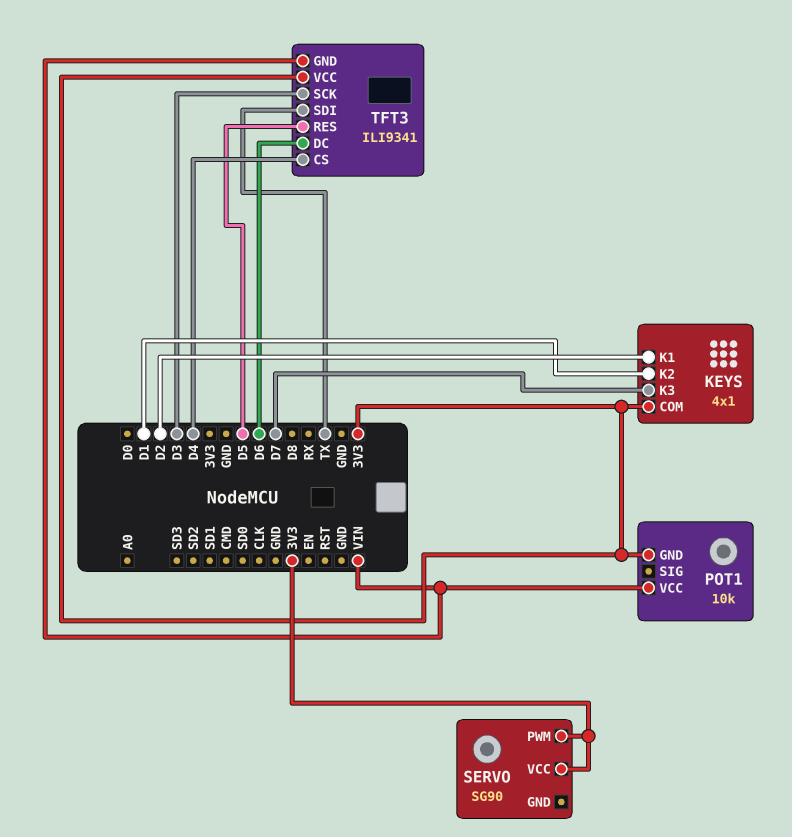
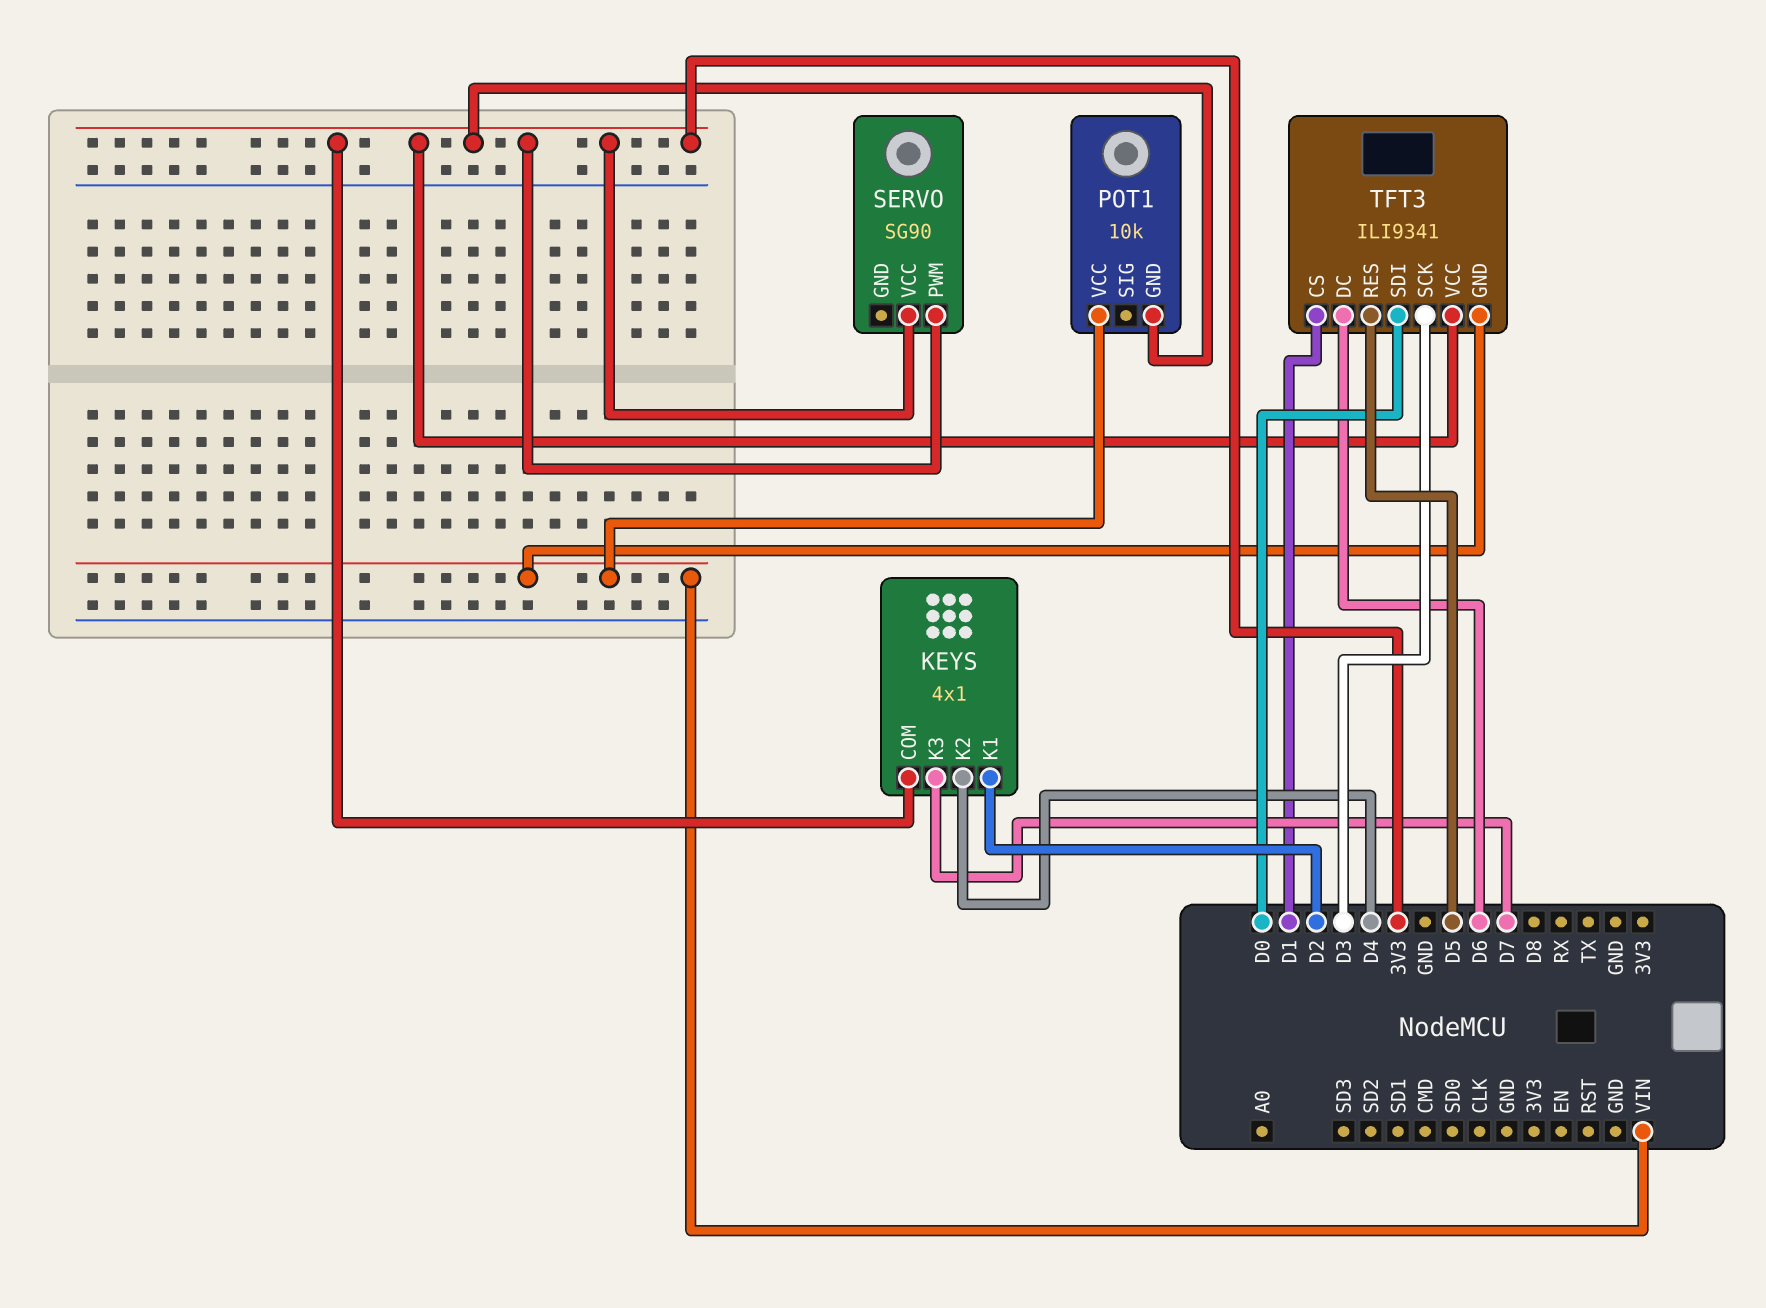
KEYS pin K2: D1 -> D4
TFT3 pin CS: D4 -> D1
TFT3 pin SDI: TX -> D0

